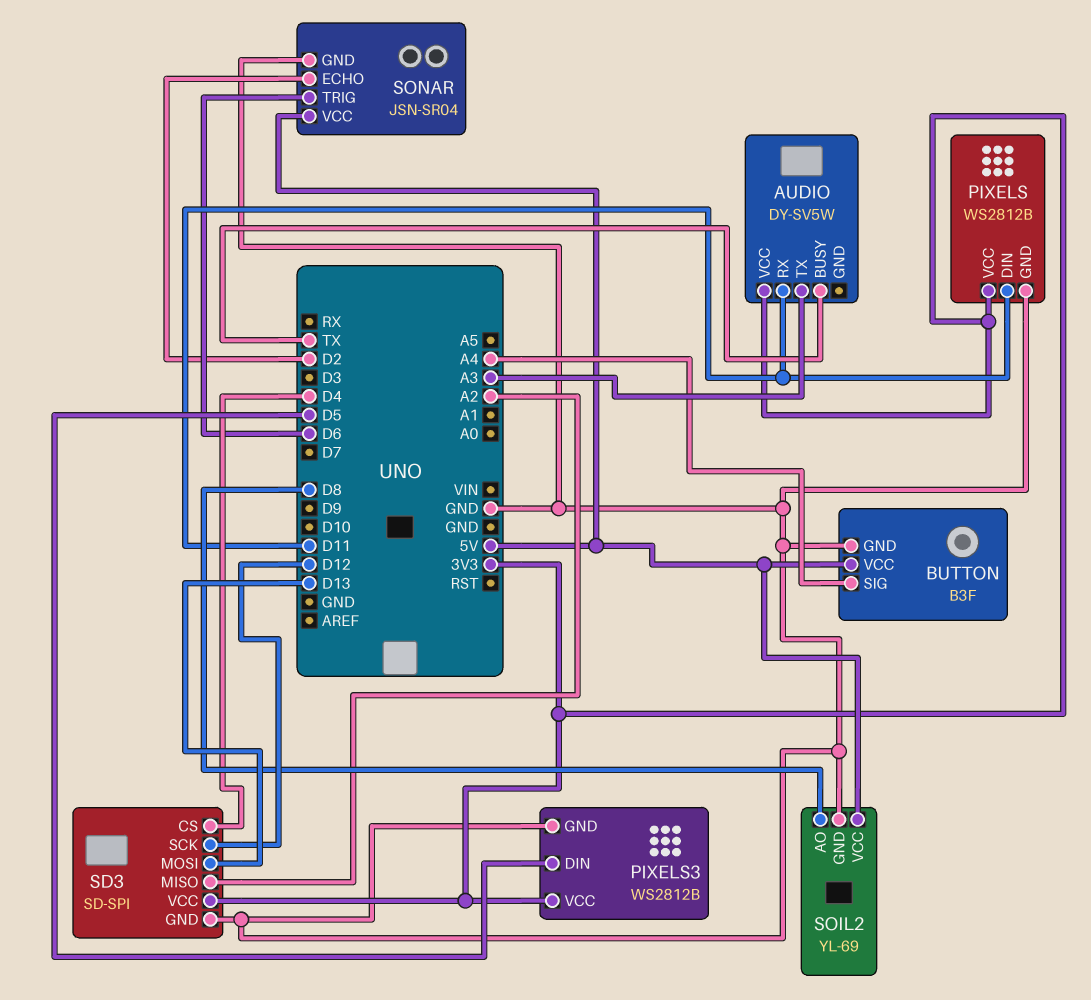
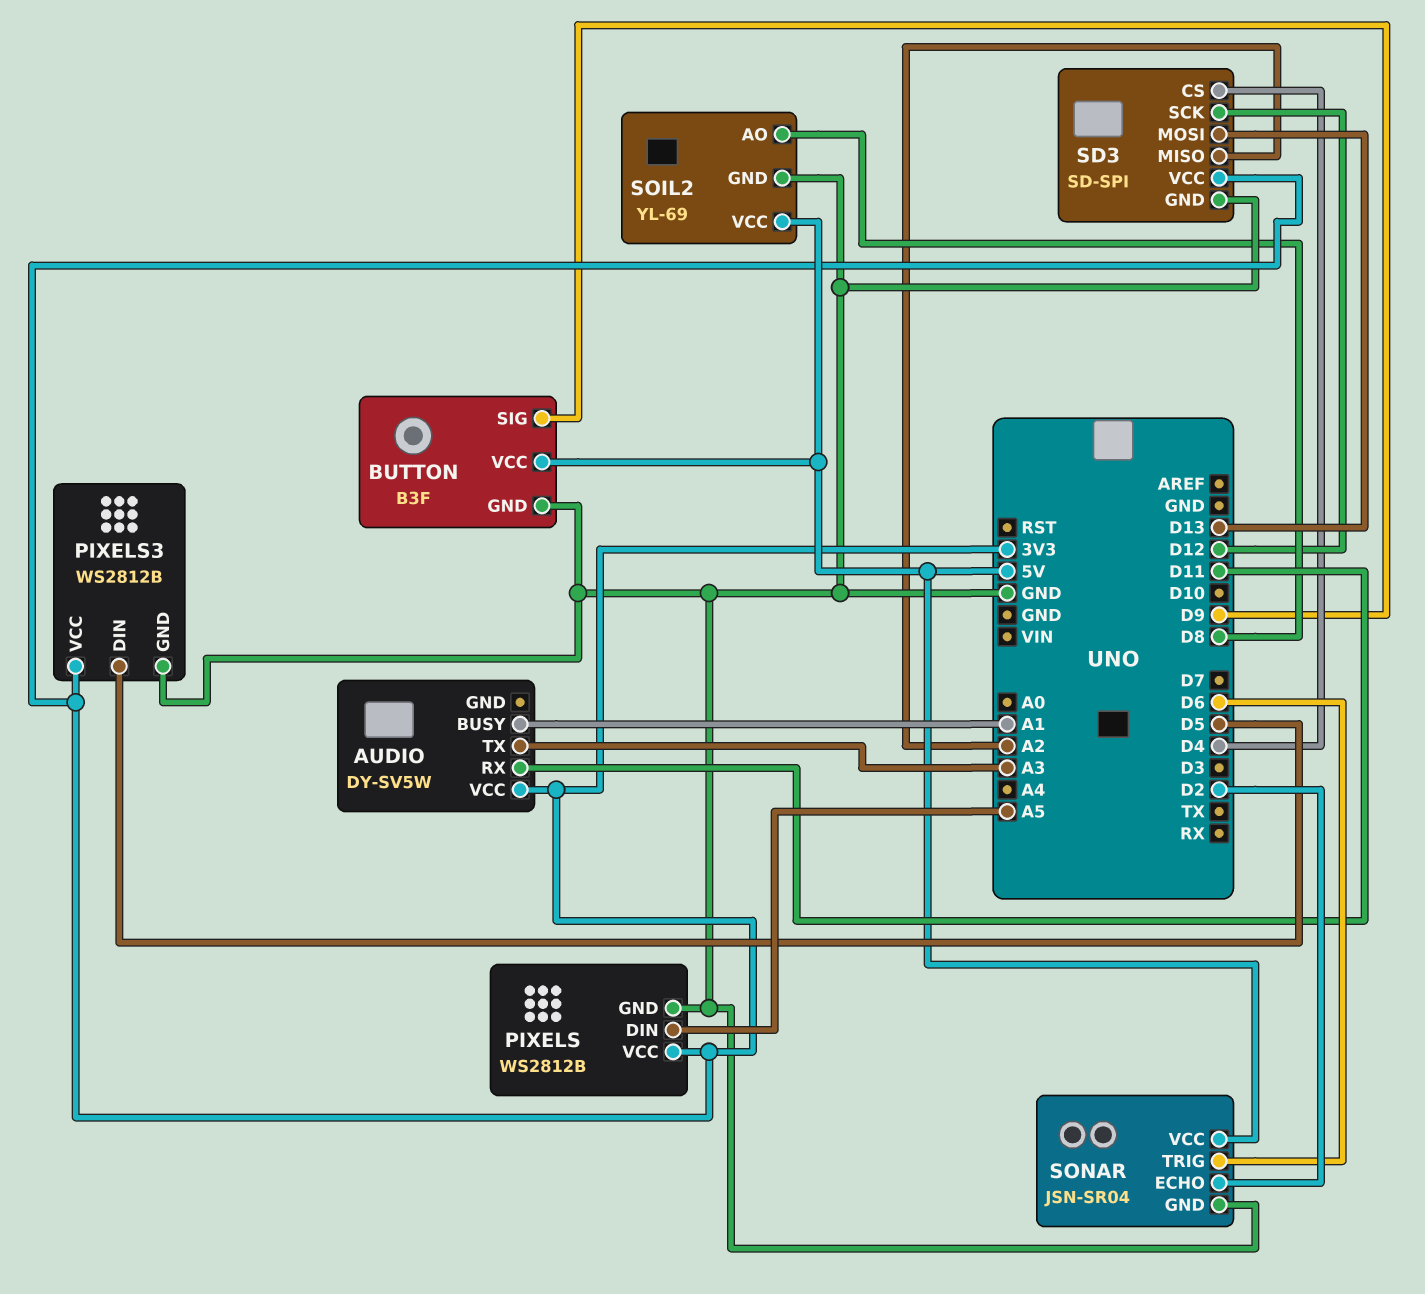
AUDIO pin BUSY: TX -> A1
BUTTON pin SIG: A4 -> D9
PIXELS pin DIN: D11 -> A5

